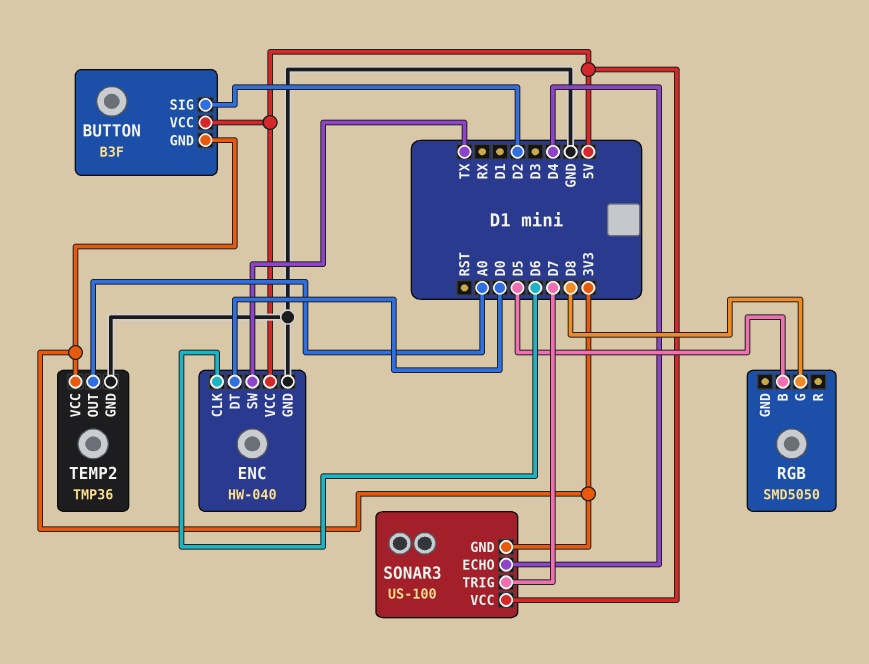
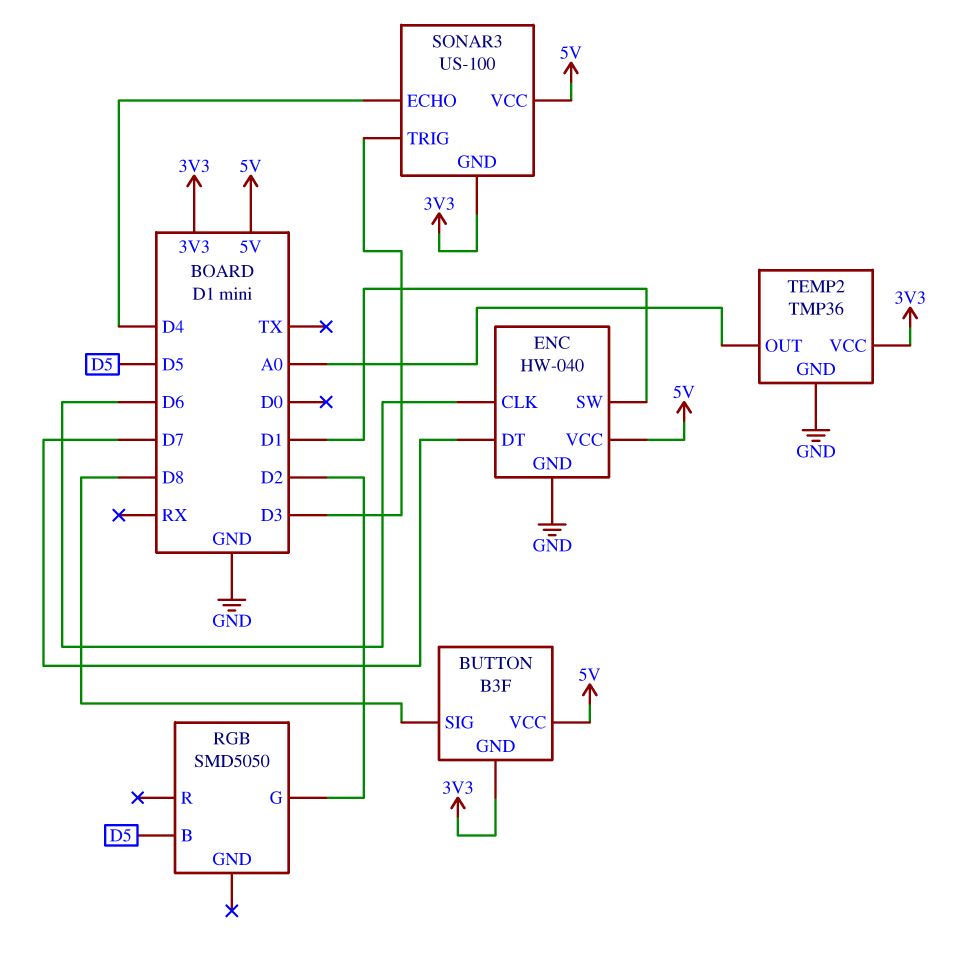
BUTTON pin SIG: D2 -> D8
ENC pin DT: D0 -> D7
ENC pin SW: TX -> D1
RGB pin G: D8 -> D2
SONAR3 pin TRIG: D7 -> D3

